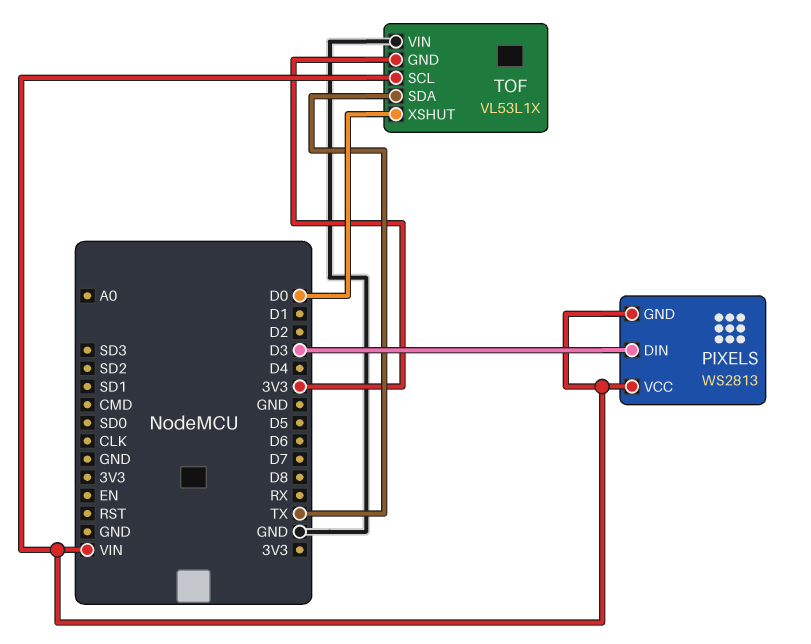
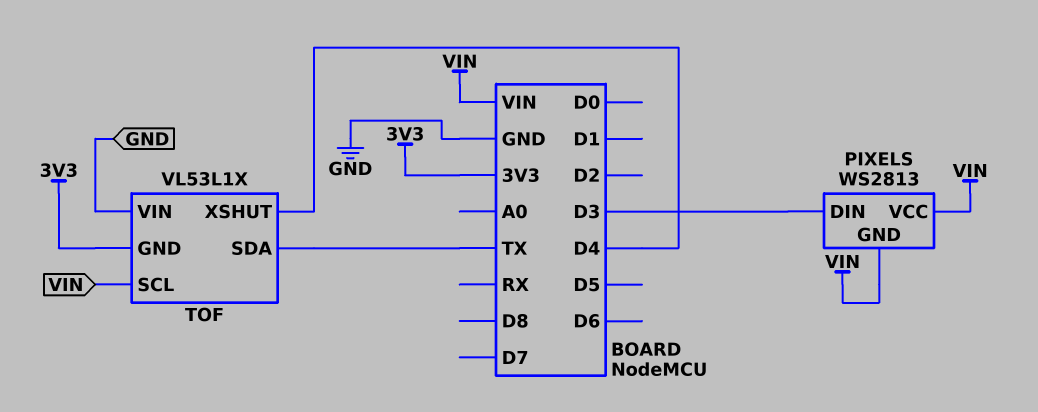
TOF pin XSHUT: D0 -> D4

